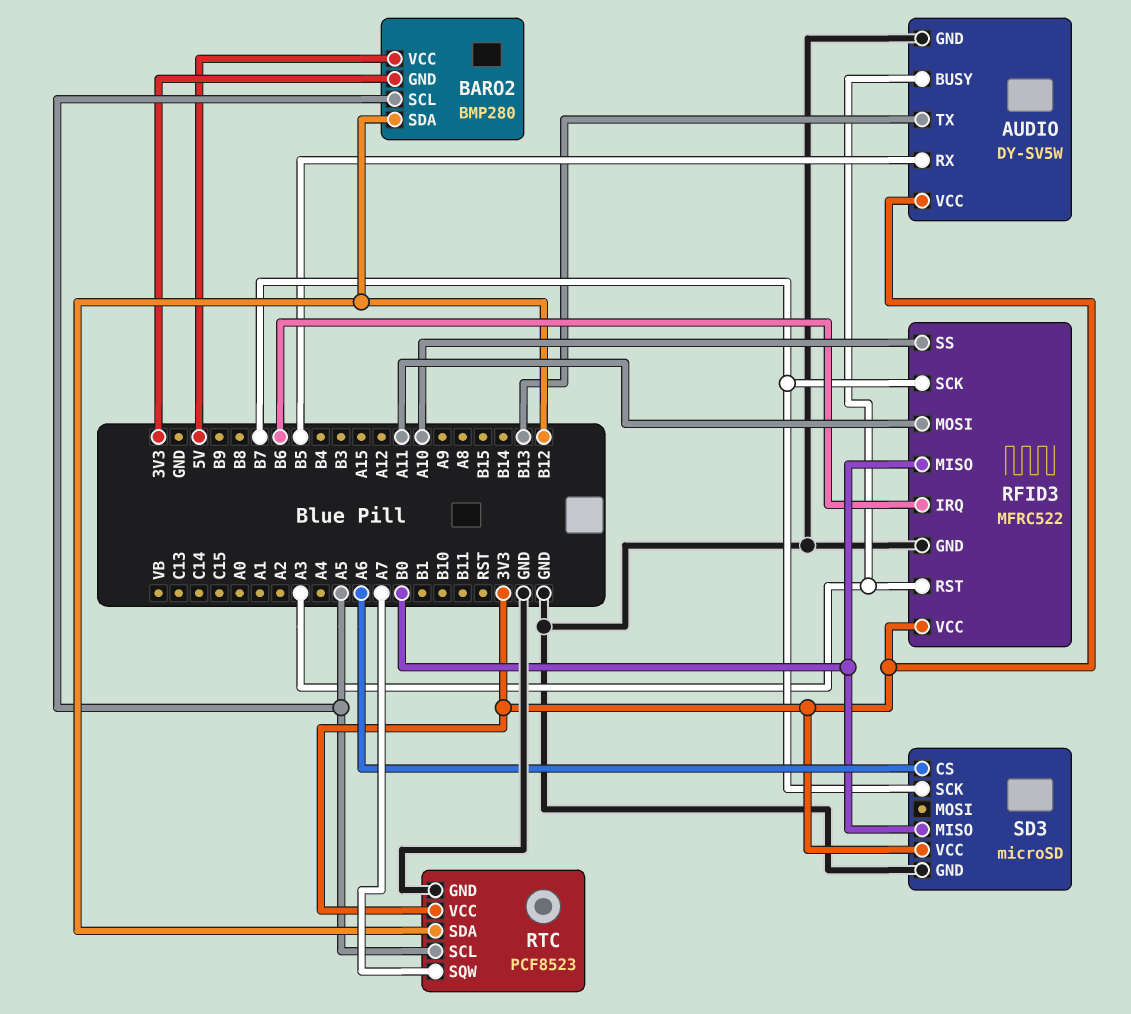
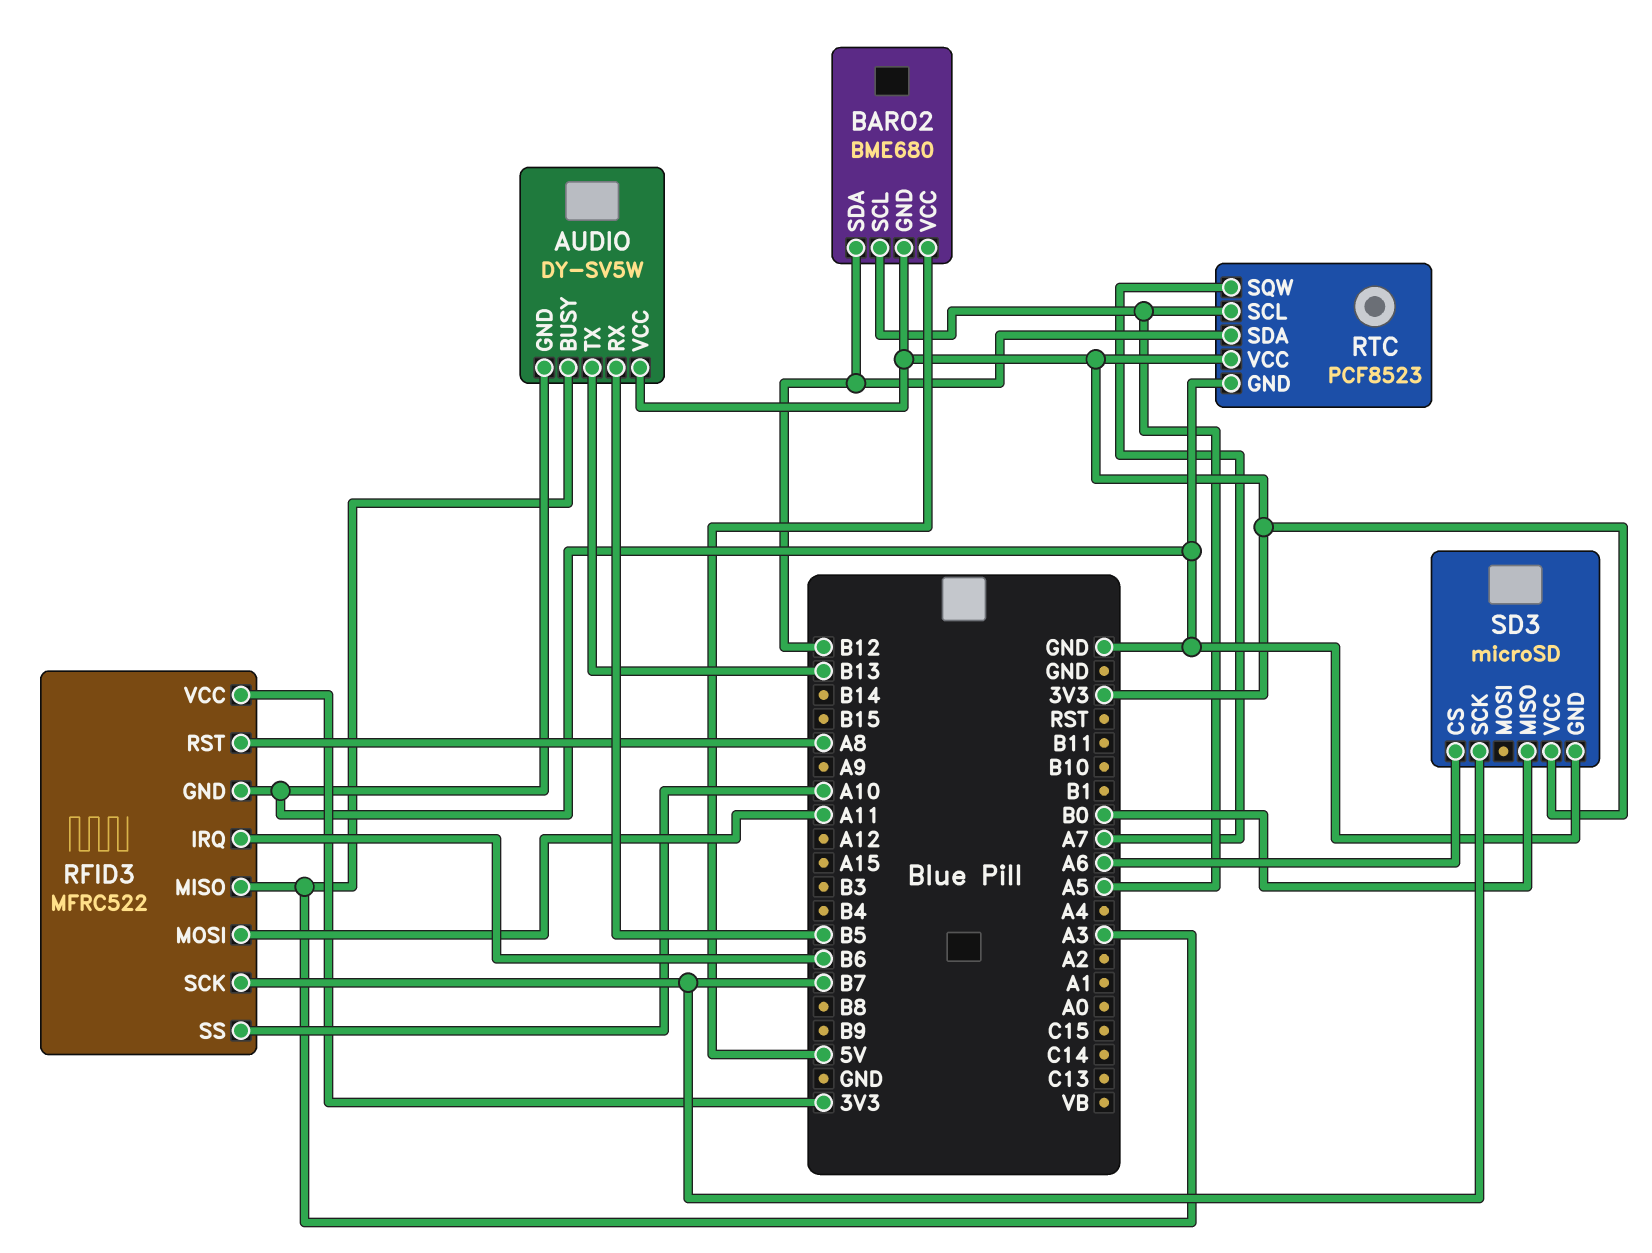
BARO2: BMP280 -> BME680
RFID3 pin MISO: B0 -> A3
RFID3 pin RST: A3 -> A8

